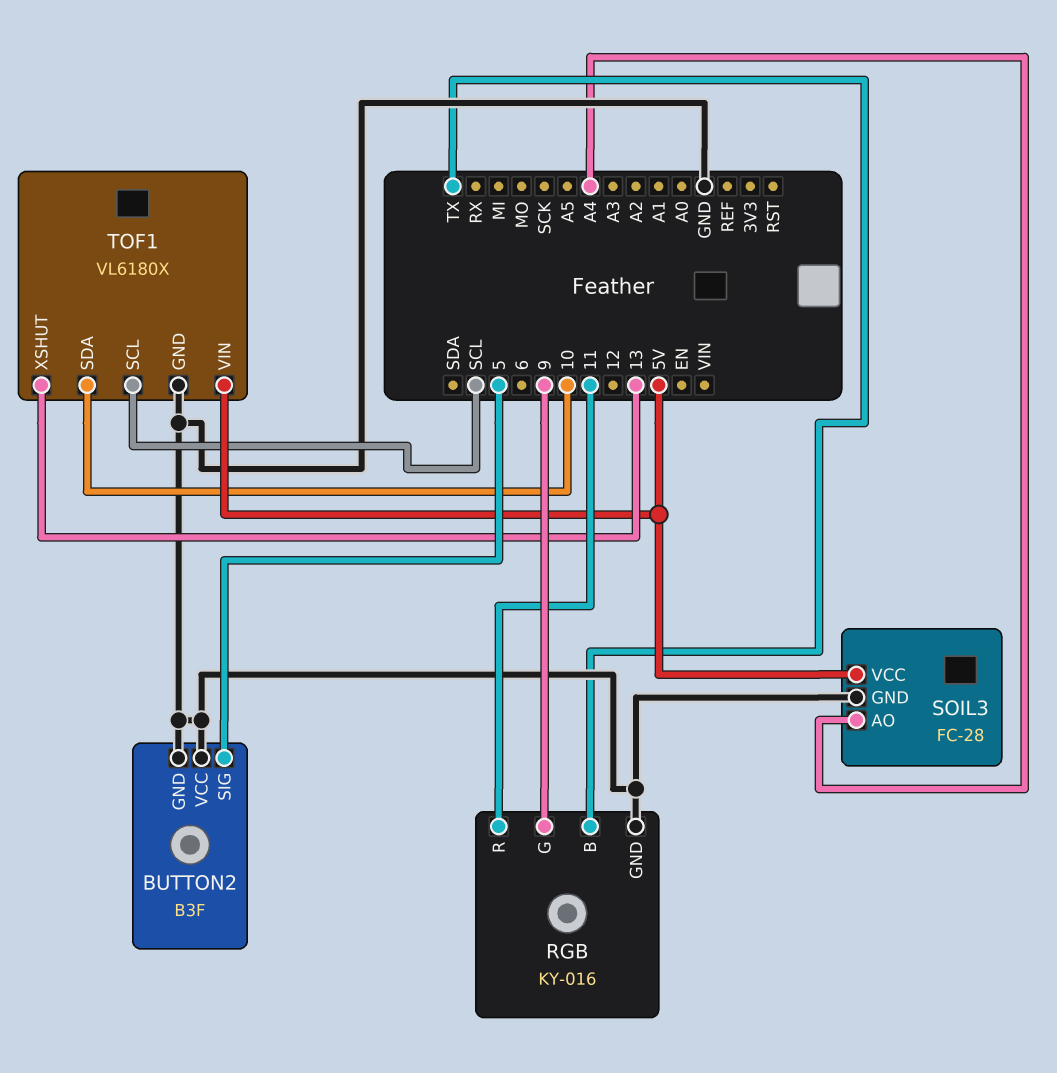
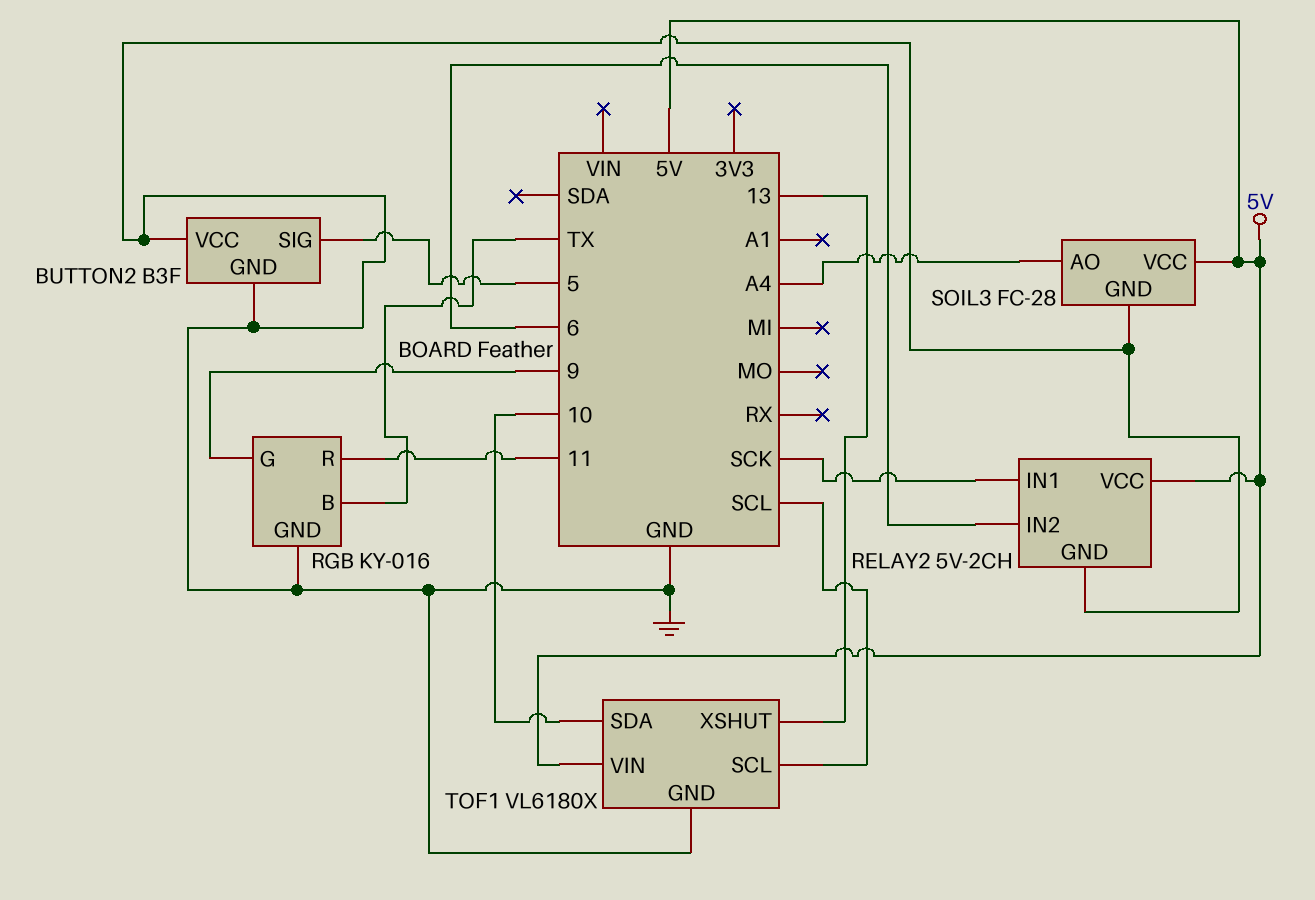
RELAY2: none -> 5V-2CH
RELAY2 pin GND: none -> GND
RELAY2 pin IN1: none -> SCK
RELAY2 pin IN2: none -> 6
RELAY2 pin VCC: none -> 5V

